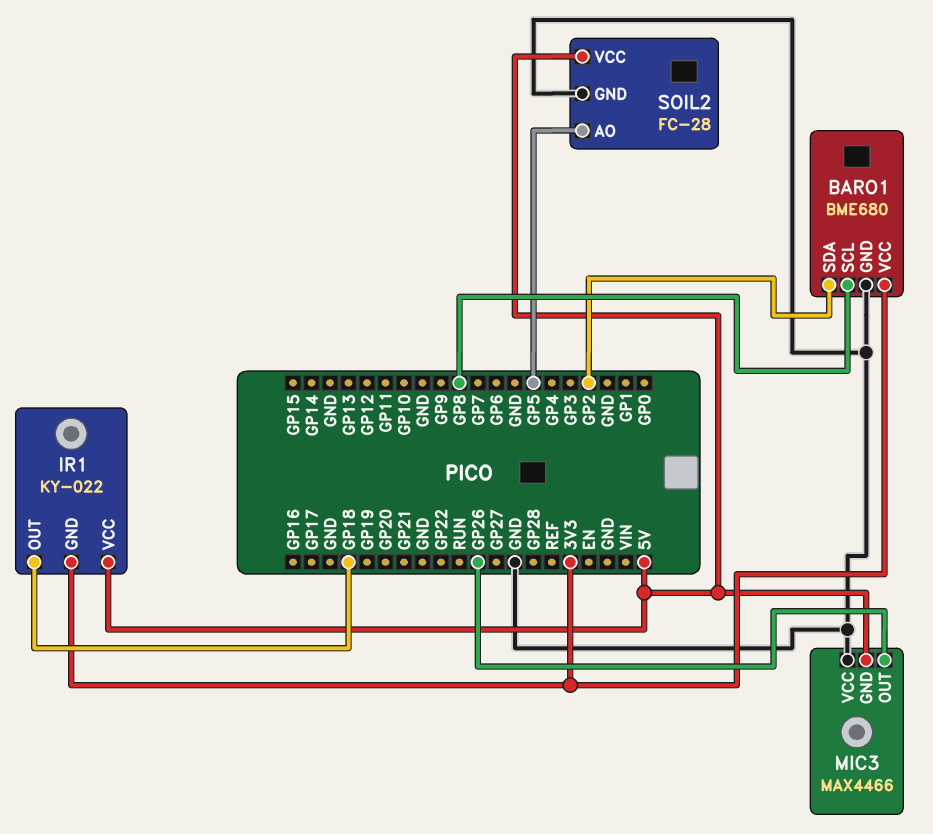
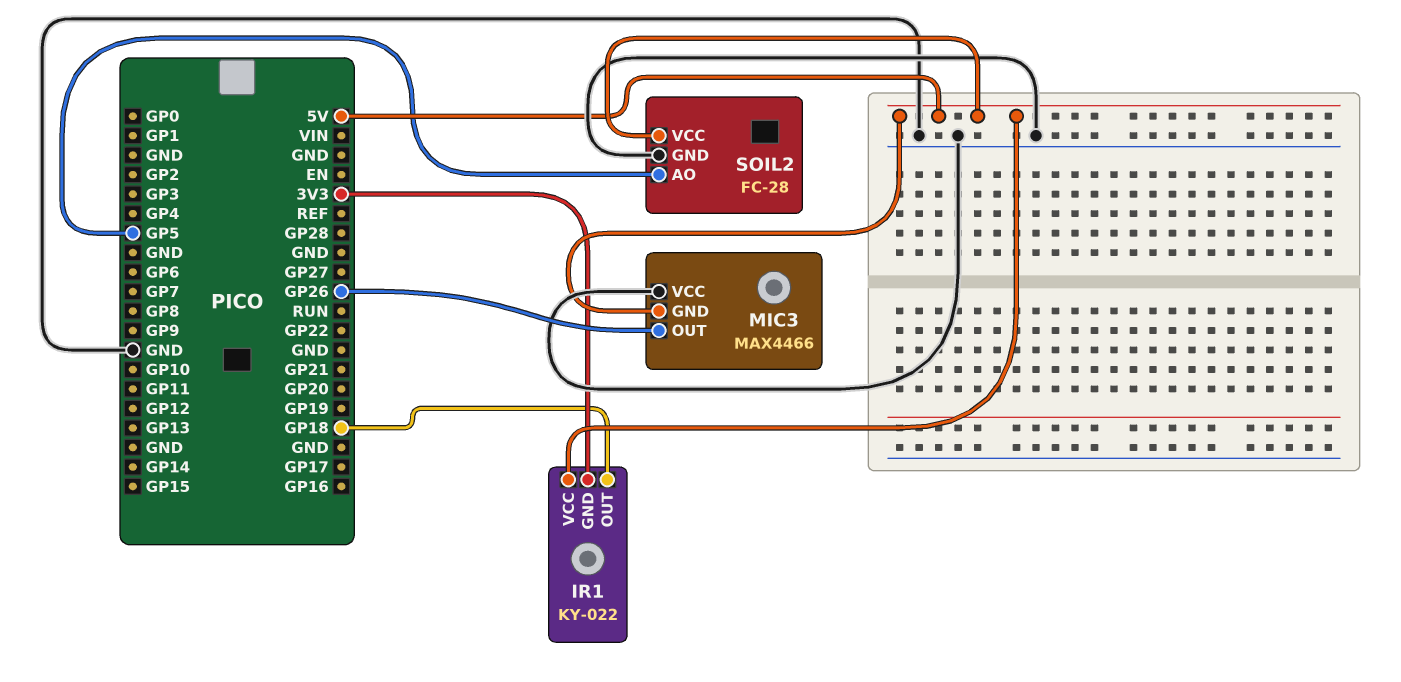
BARO1: BME680 -> none
BARO1 pin GND: GND -> none
BARO1 pin SCL: GP8 -> none
BARO1 pin SDA: GP2 -> none
BARO1 pin VCC: 3V3 -> none

